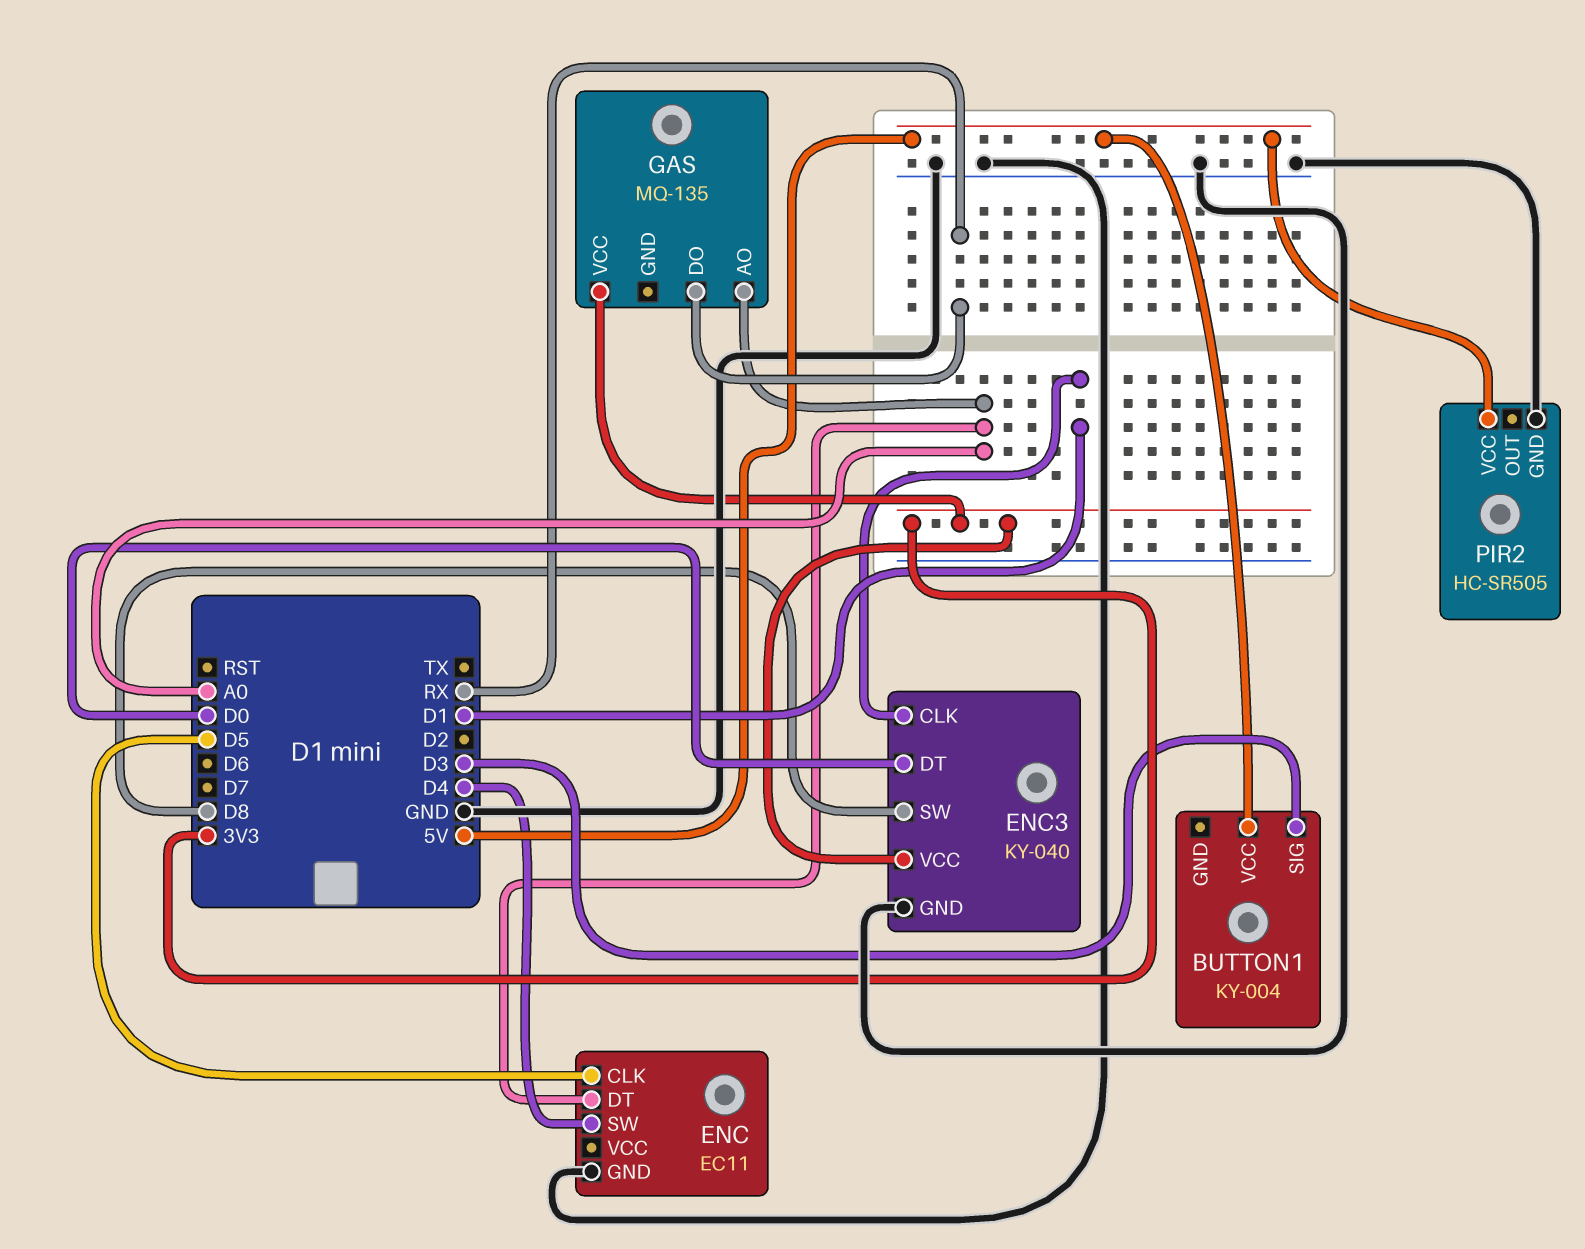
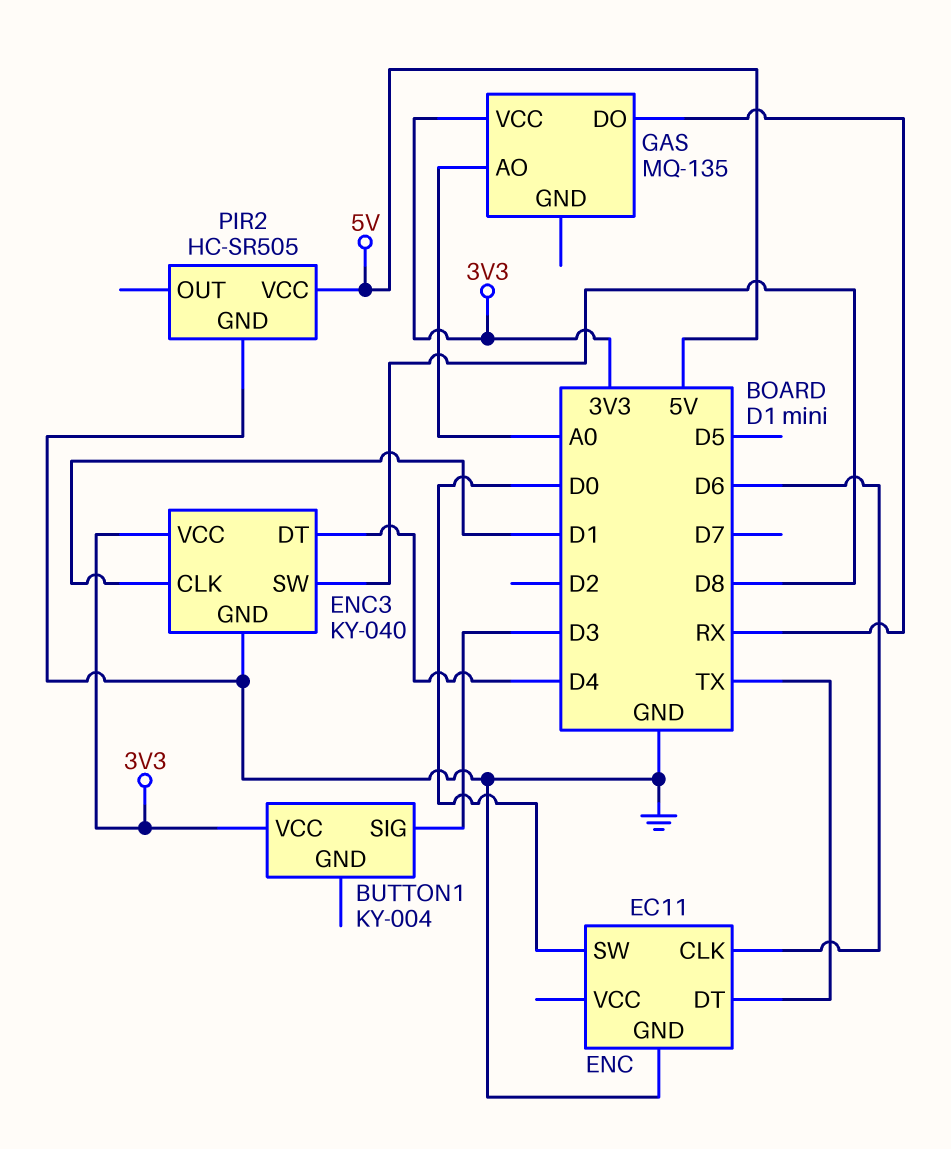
BUTTON1 pin VCC: 5V -> 3V3
ENC pin CLK: D5 -> D6
ENC pin DT: A0 -> TX
ENC pin SW: D4 -> D0
ENC3 pin DT: D0 -> D4

